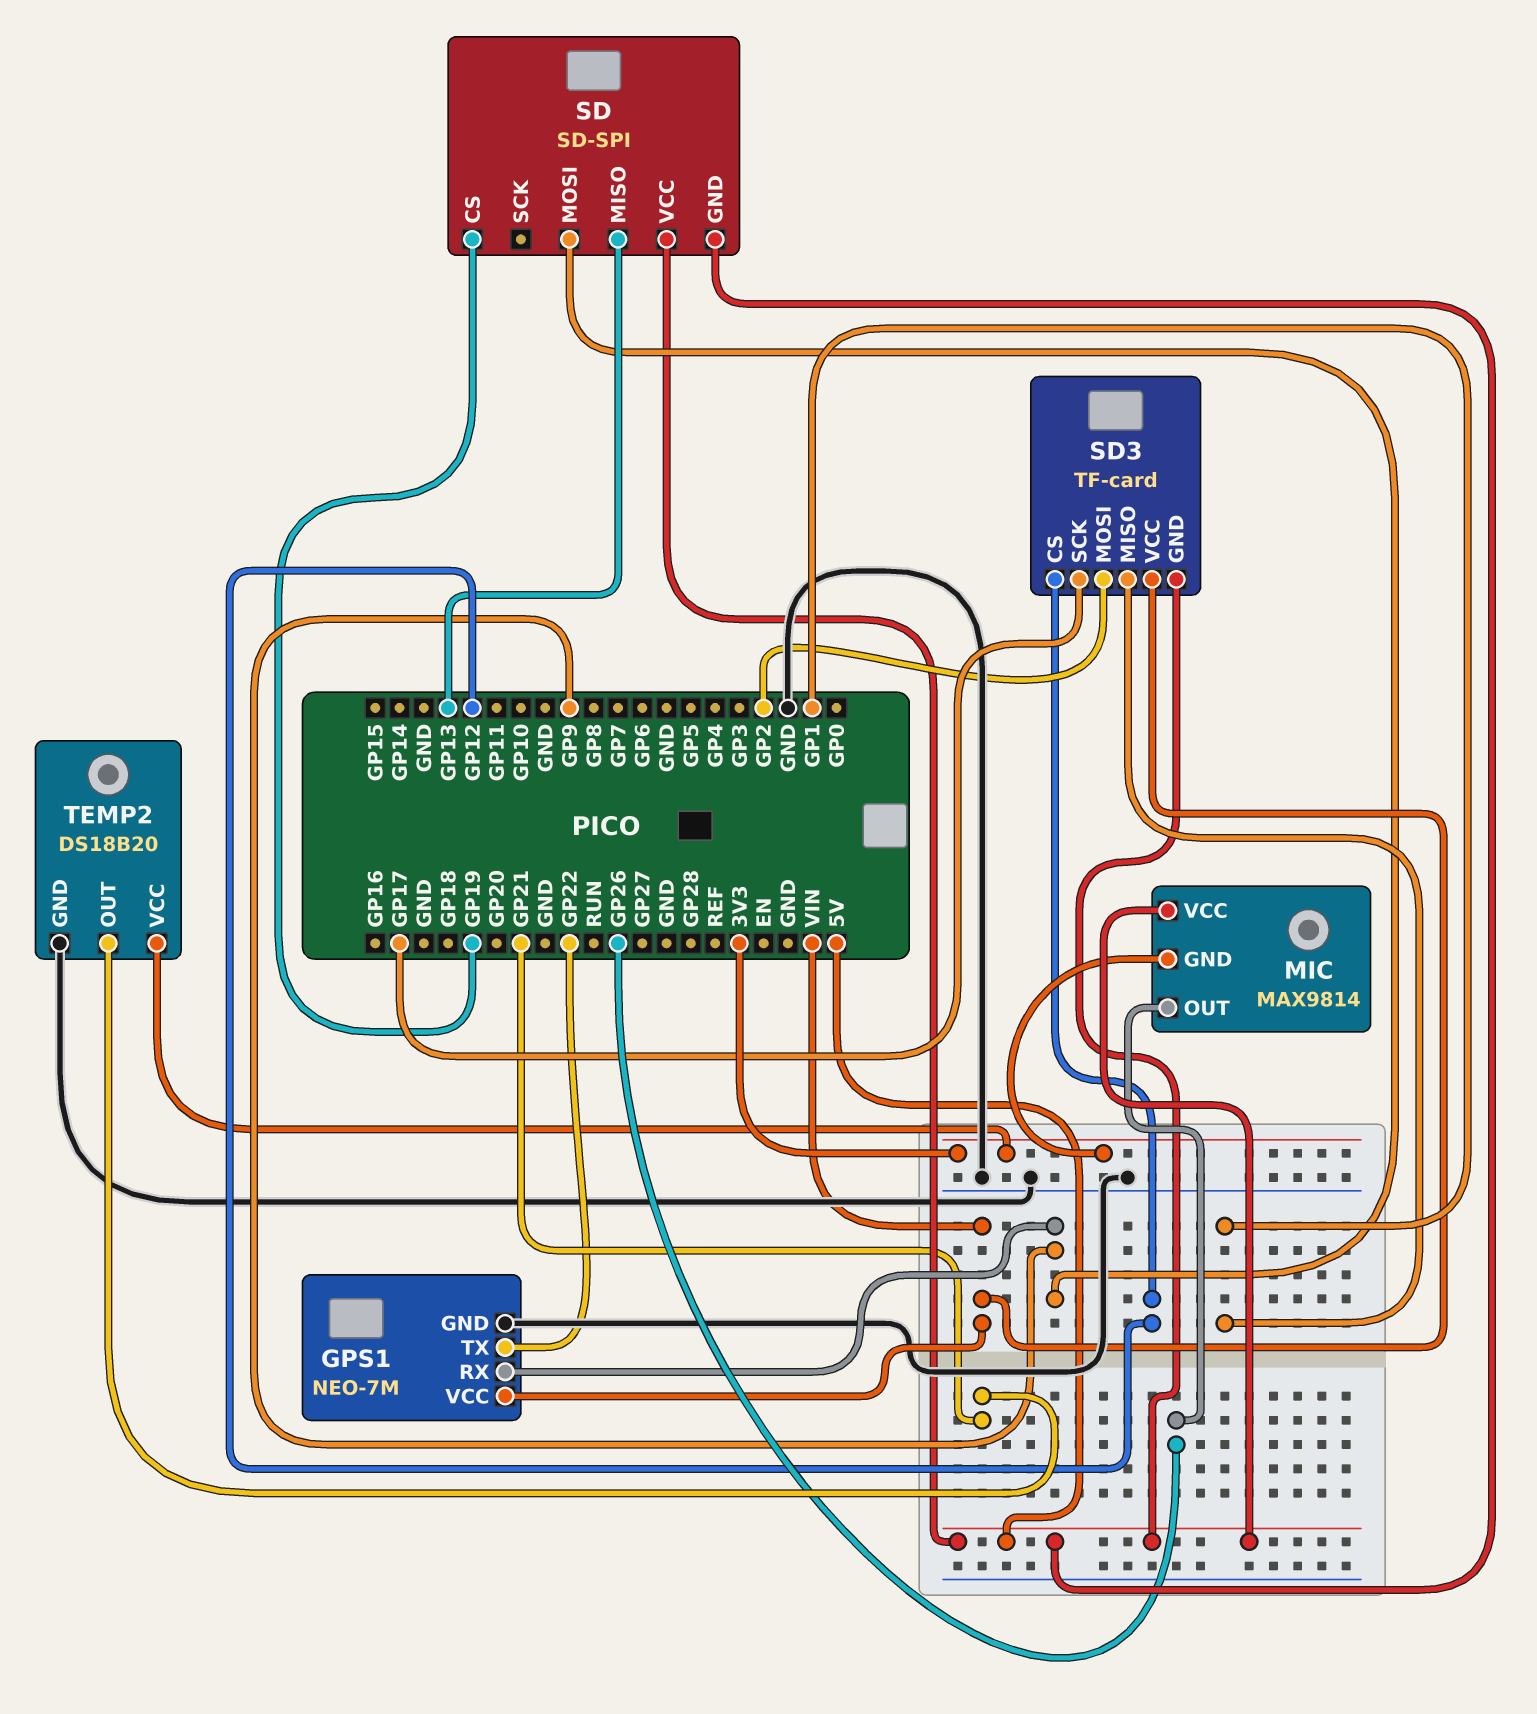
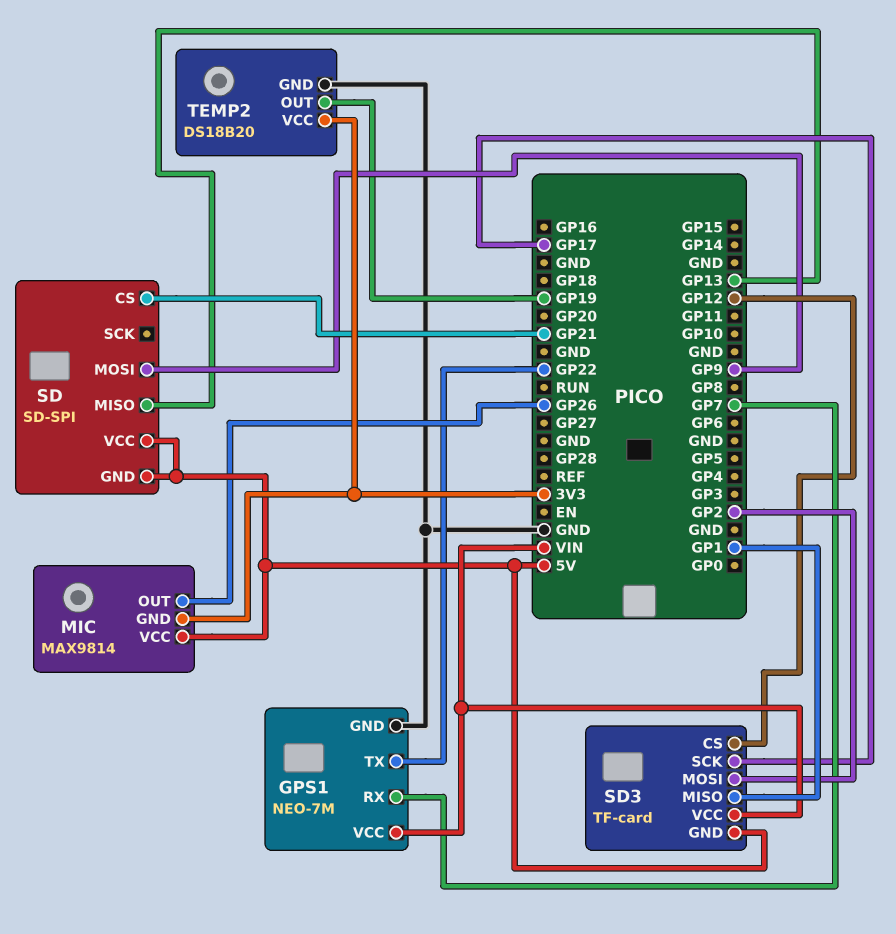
GPS1 pin RX: GP9 -> GP7
SD pin CS: GP19 -> GP21
TEMP2 pin OUT: GP21 -> GP19

